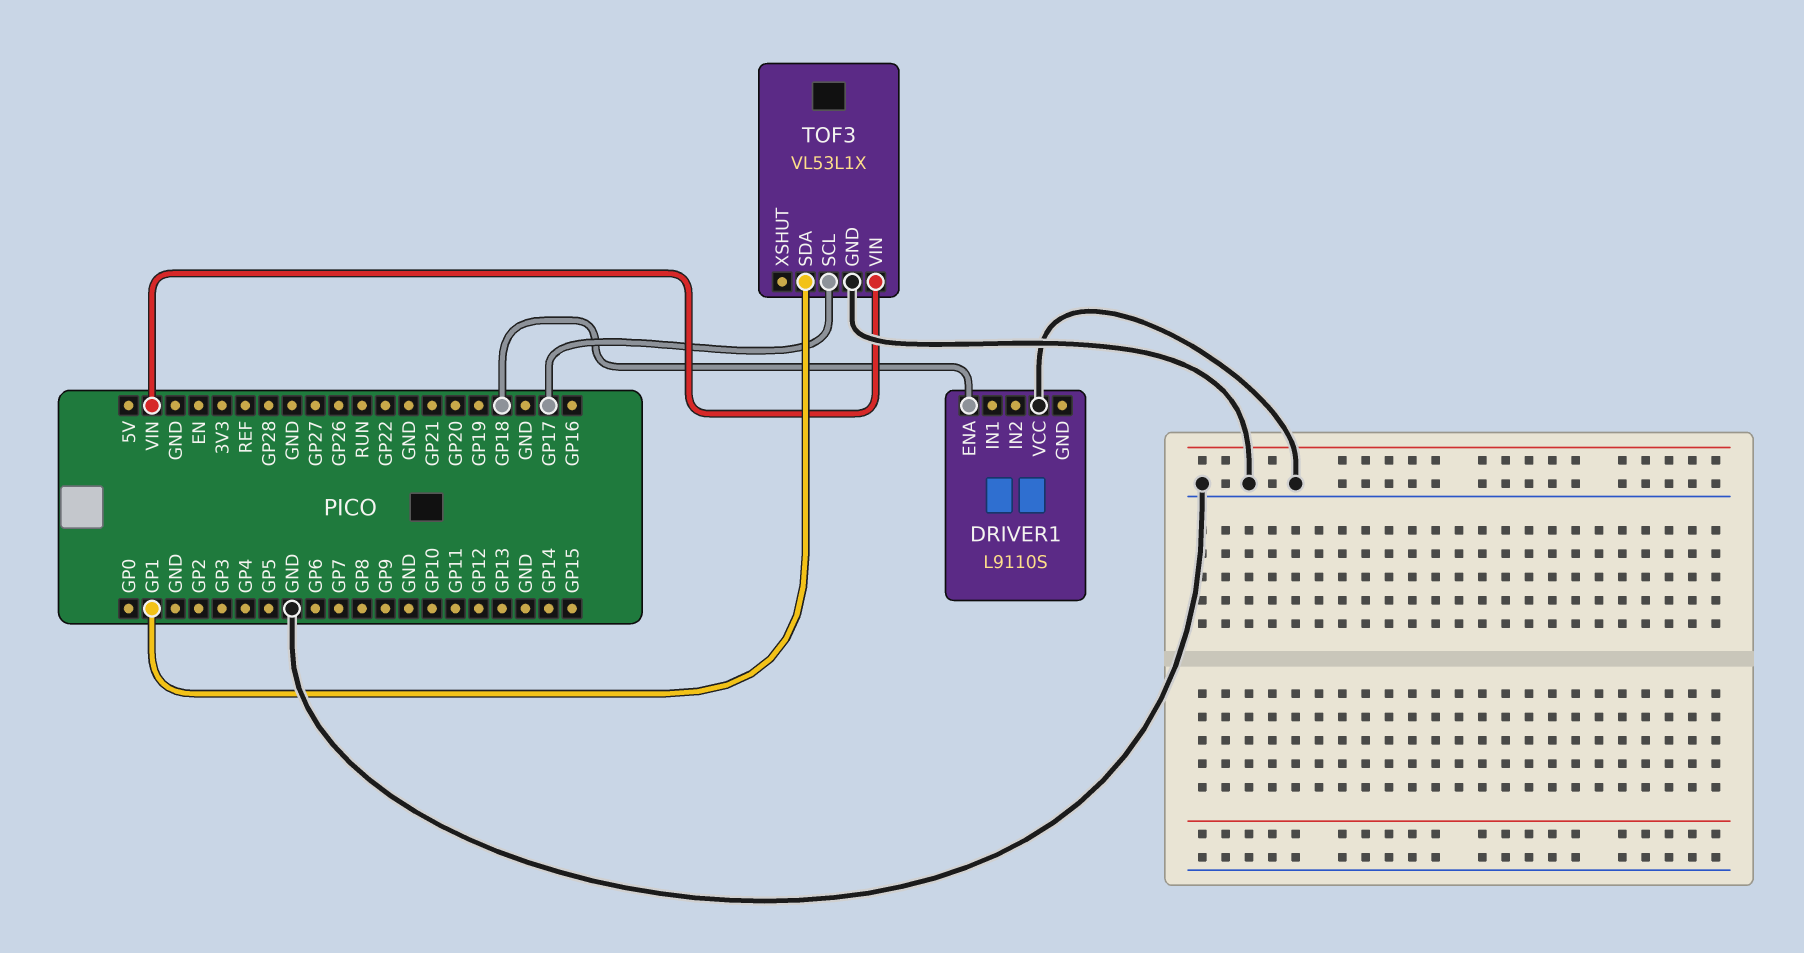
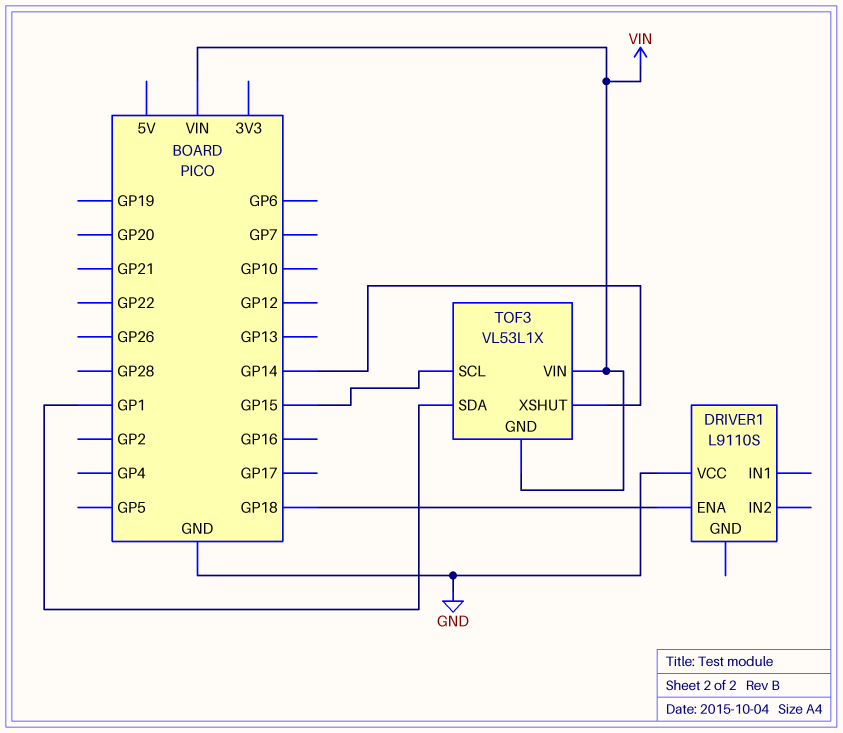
TOF3 pin GND: GND -> VIN
TOF3 pin SCL: GP17 -> GP15
TOF3 pin XSHUT: none -> GP14

